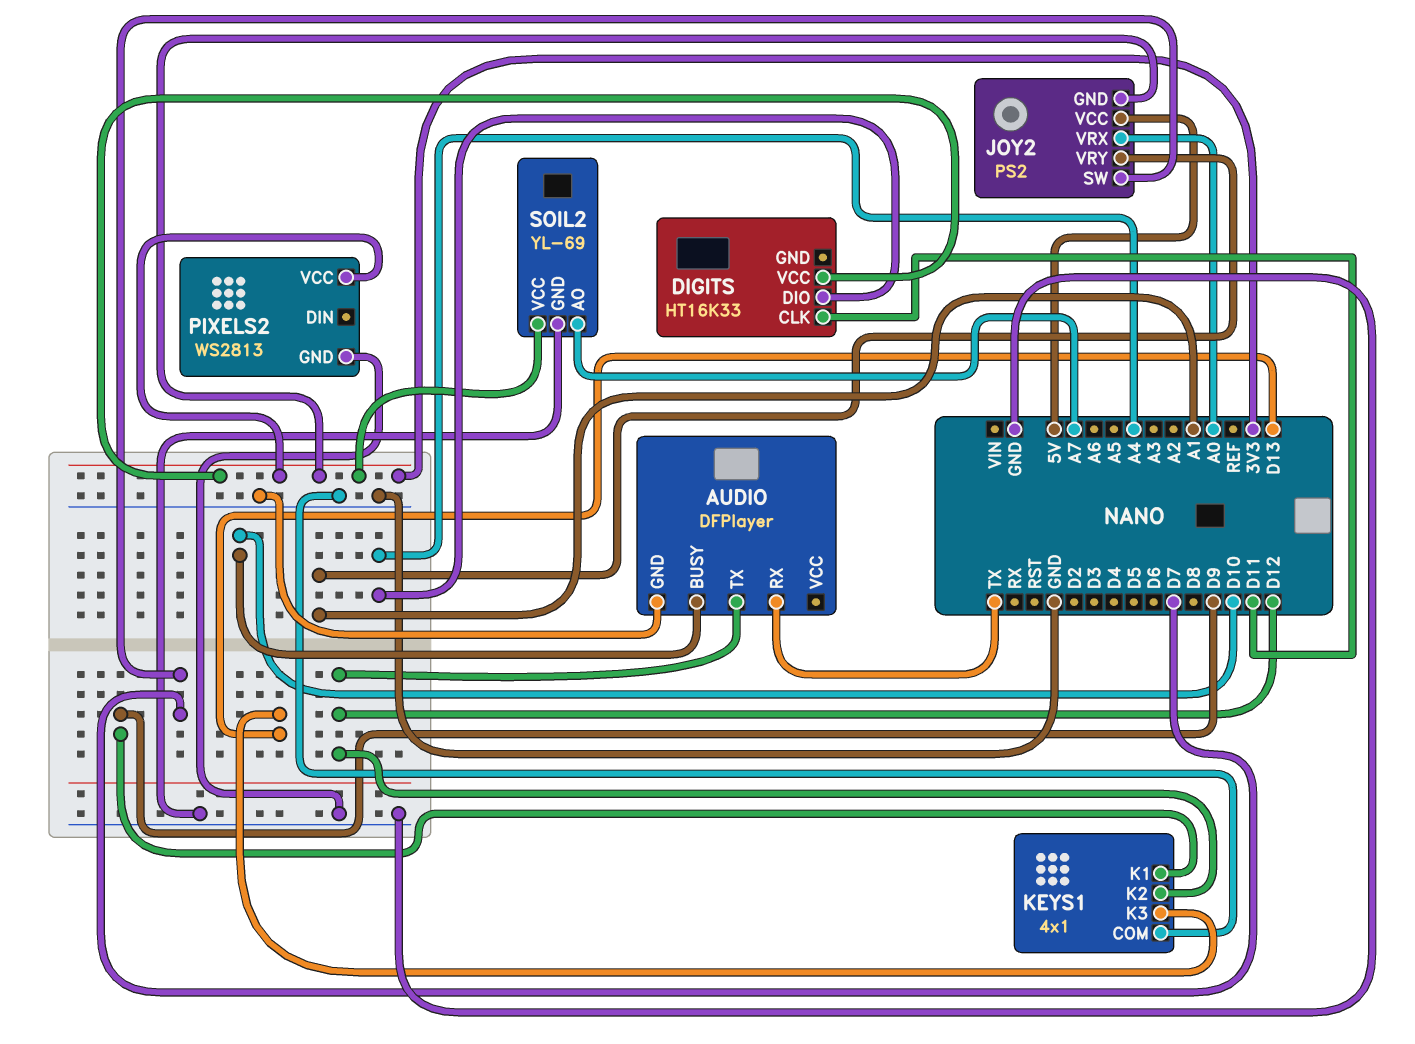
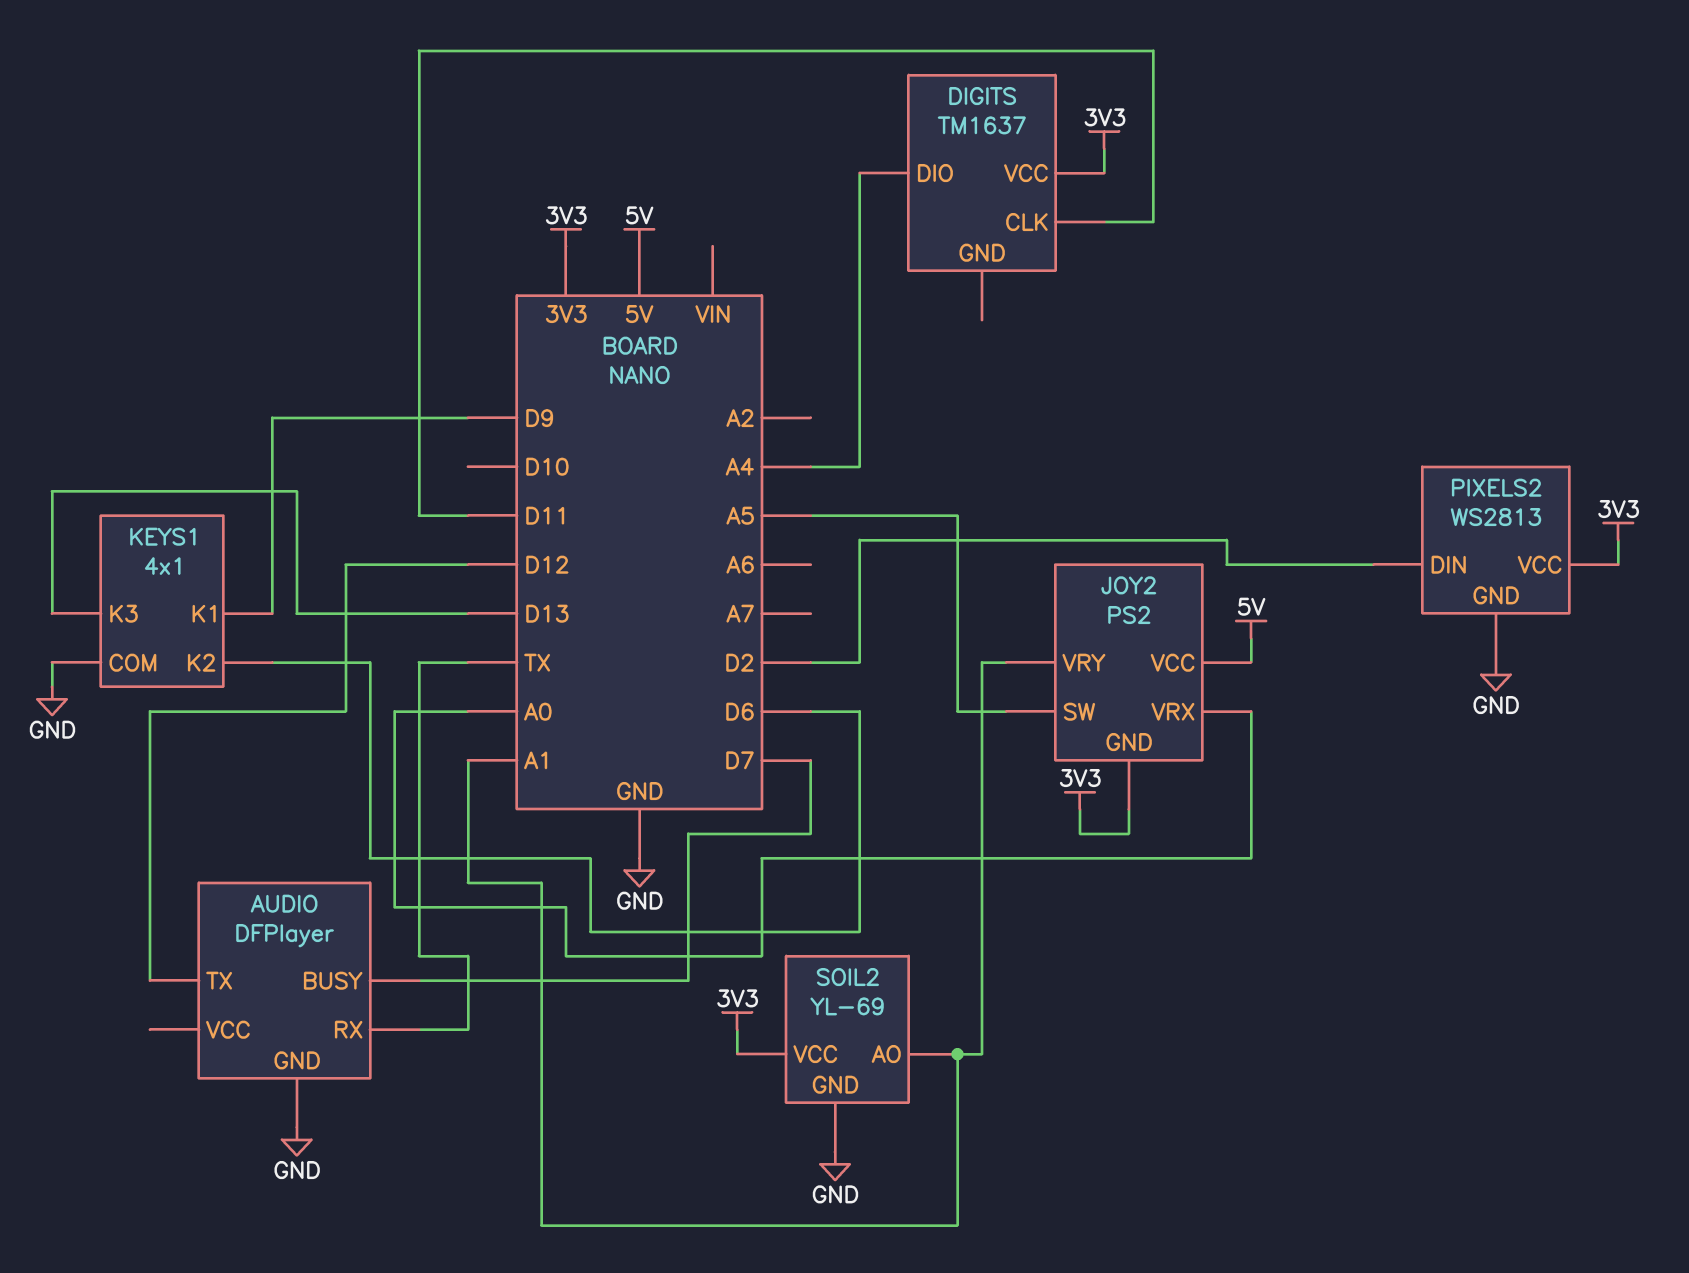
AUDIO pin BUSY: D10 -> D7
DIGITS: HT16K33 -> TM1637
JOY2 pin SW: D7 -> A5
KEYS1 pin K2: D12 -> D6
PIXELS2 pin DIN: none -> D2
SOIL2 pin AO: A7 -> A1

